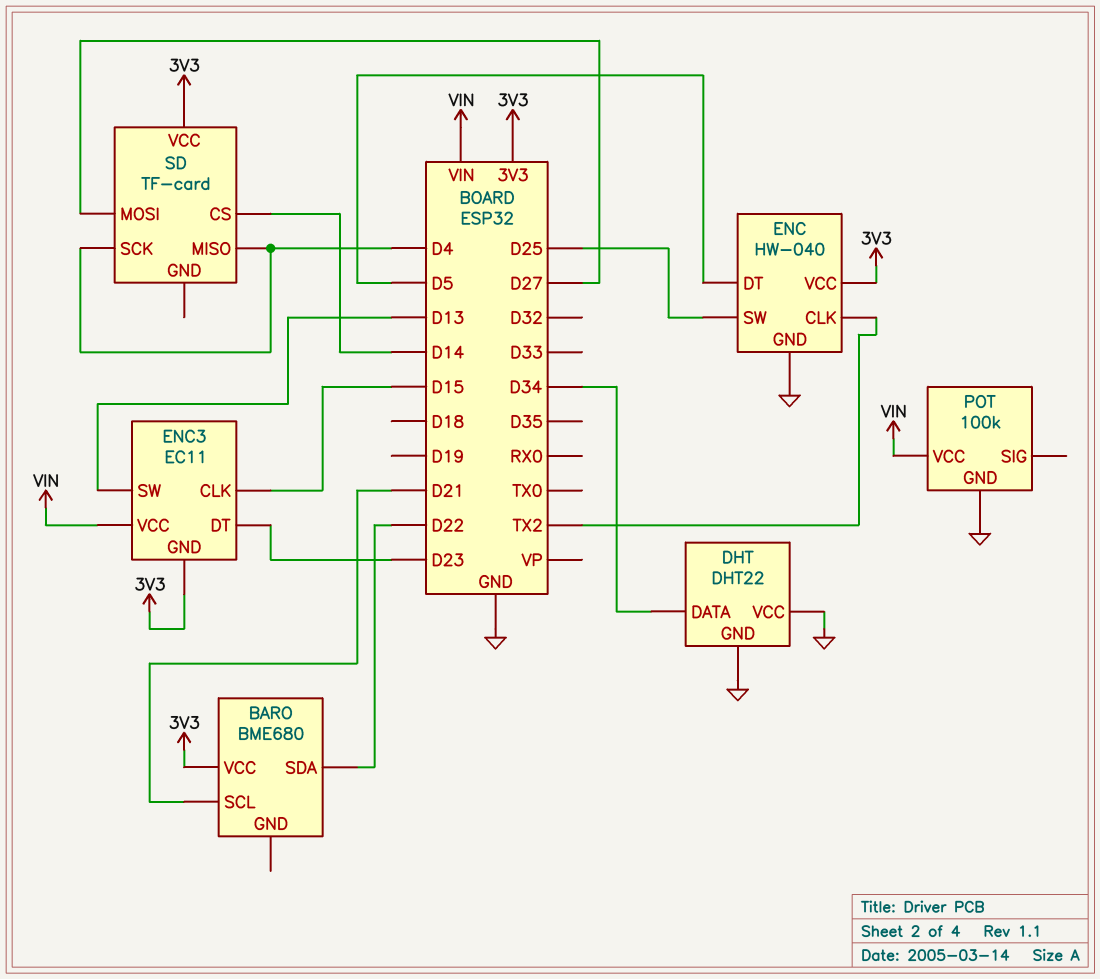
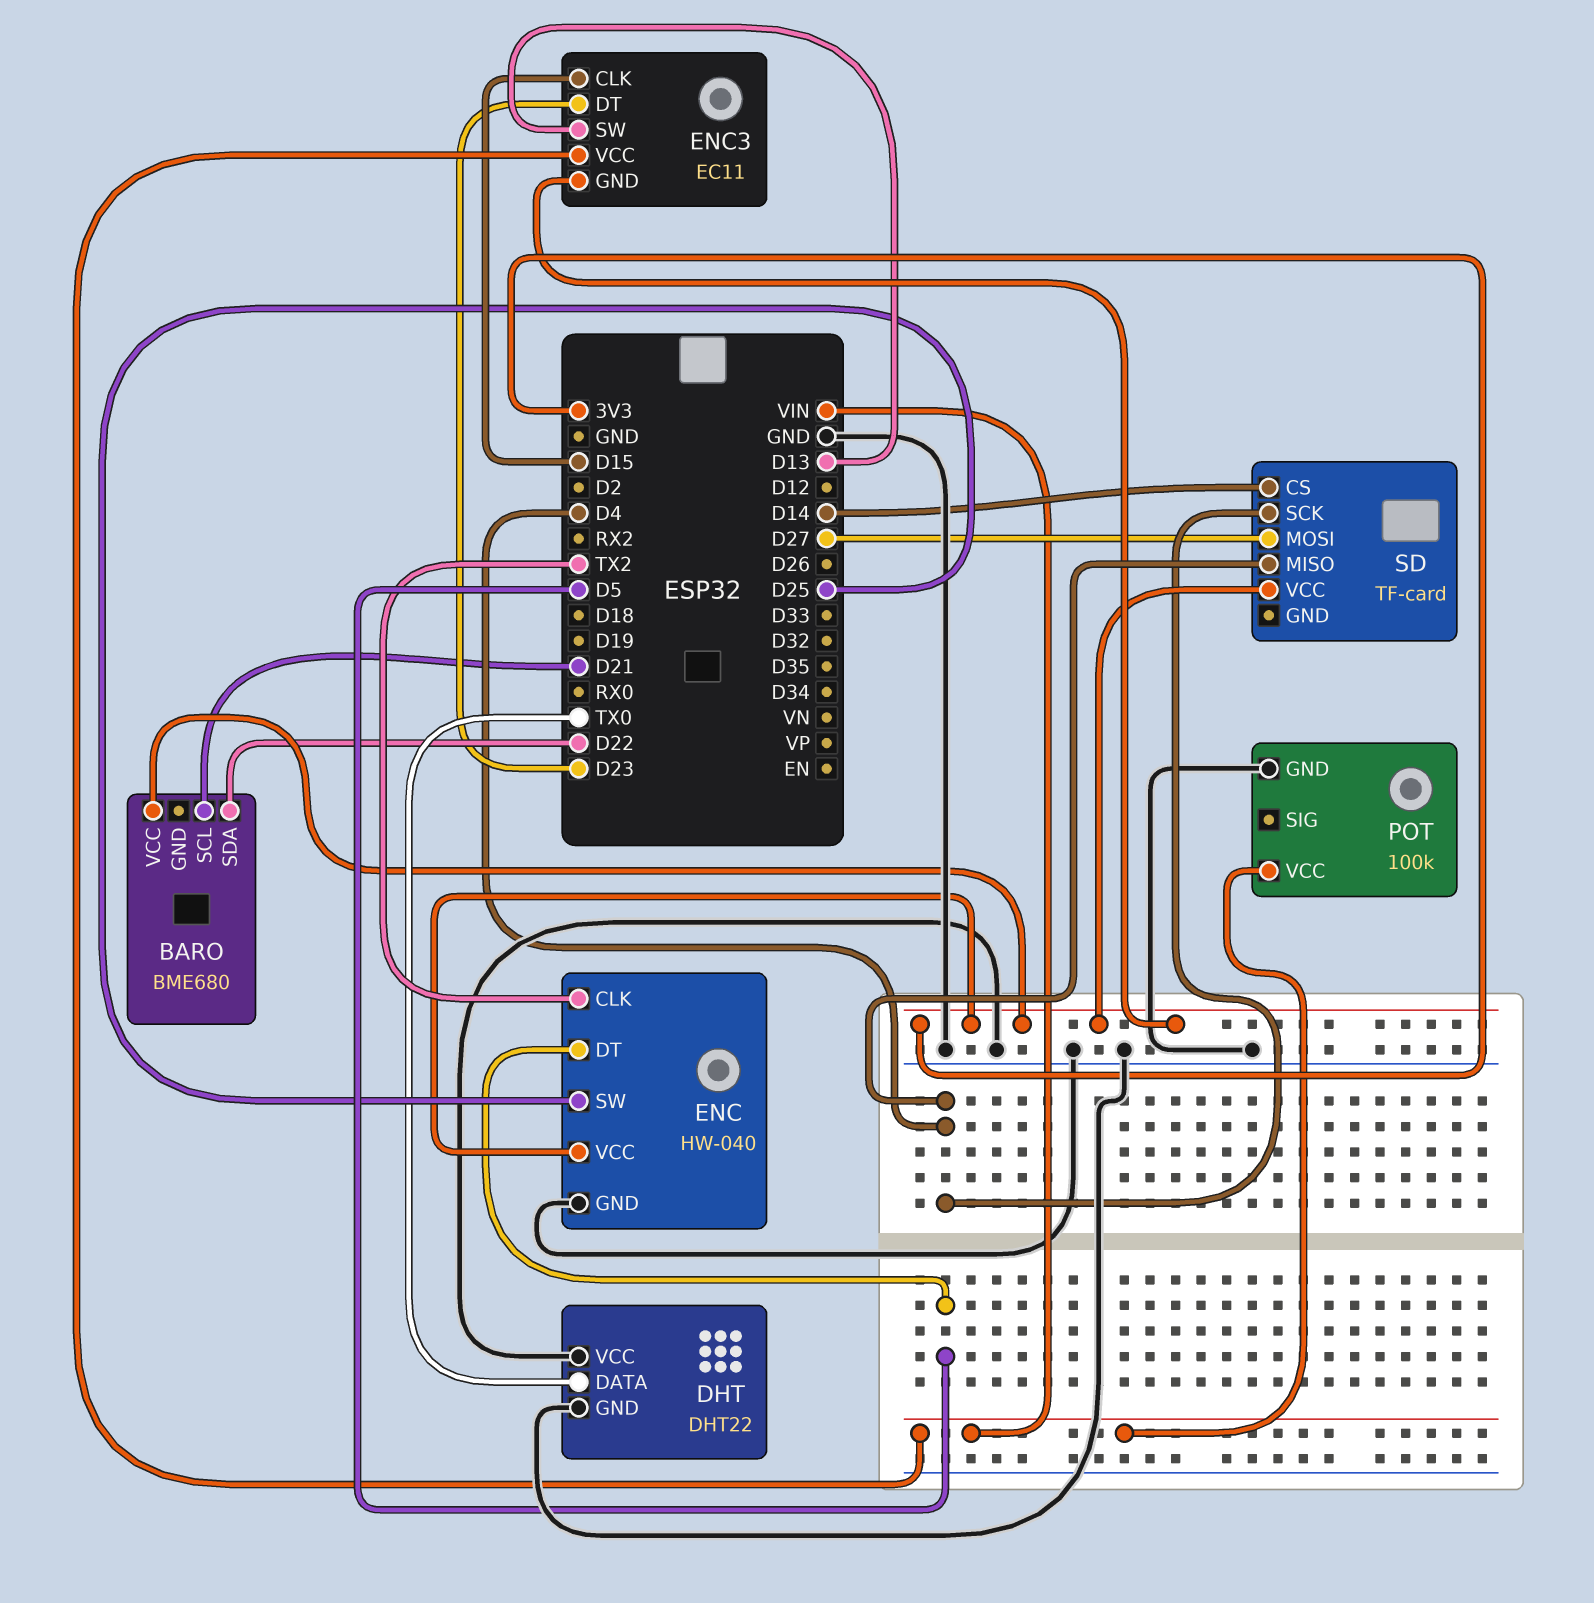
DHT pin DATA: D34 -> TX0

